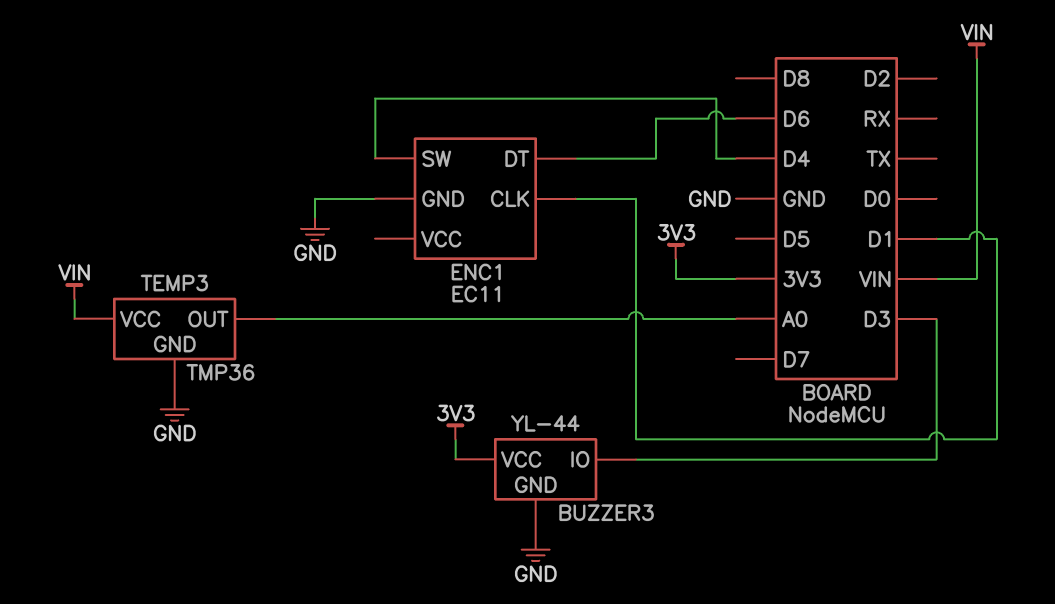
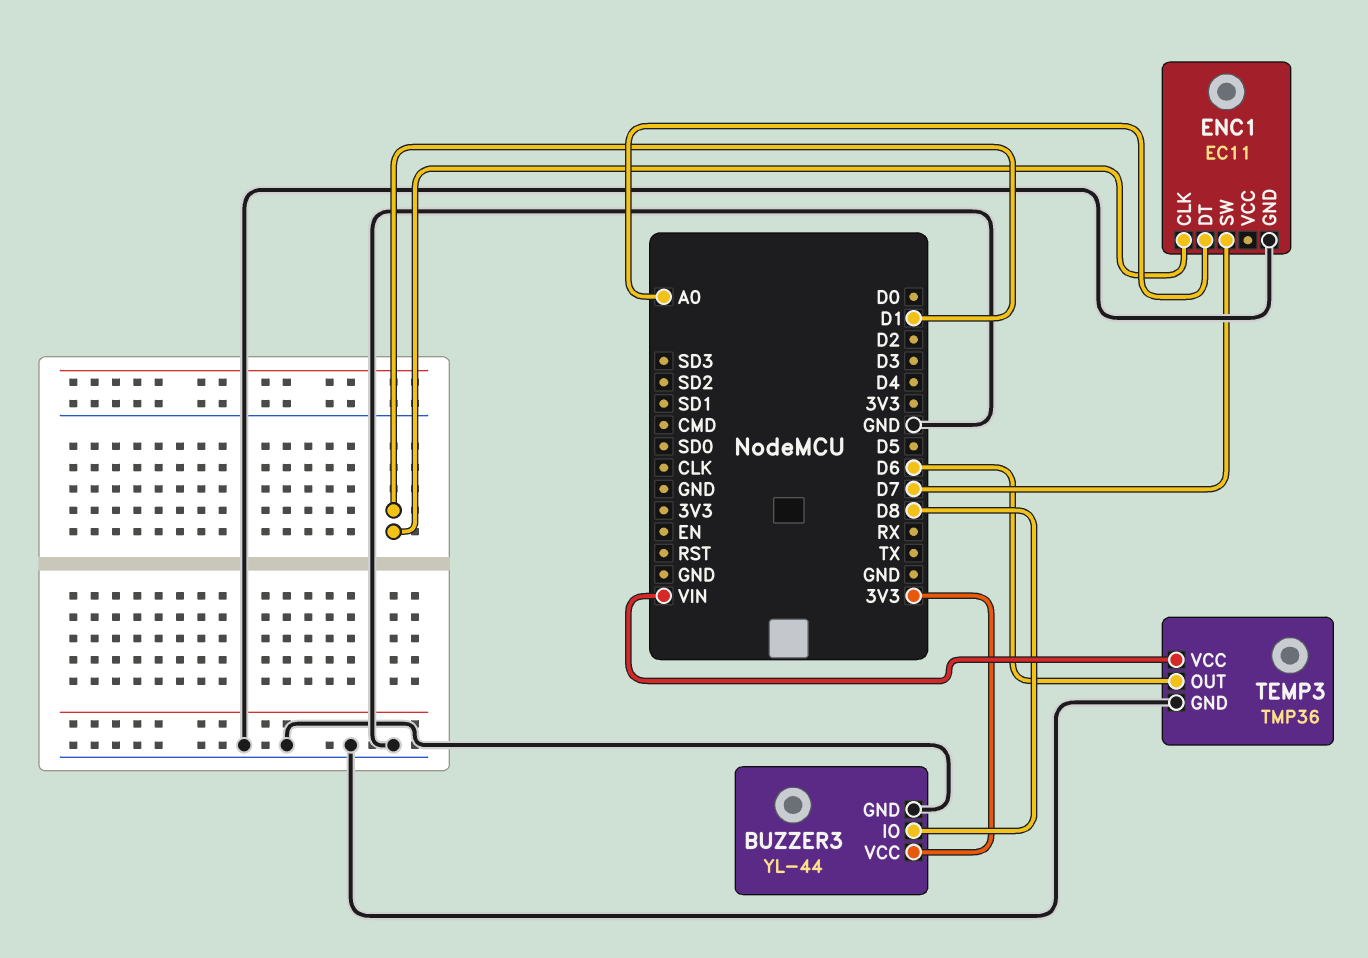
BUZZER3 pin IO: D3 -> D8
ENC1 pin DT: D6 -> A0
ENC1 pin SW: D4 -> D7
TEMP3 pin OUT: A0 -> D6

